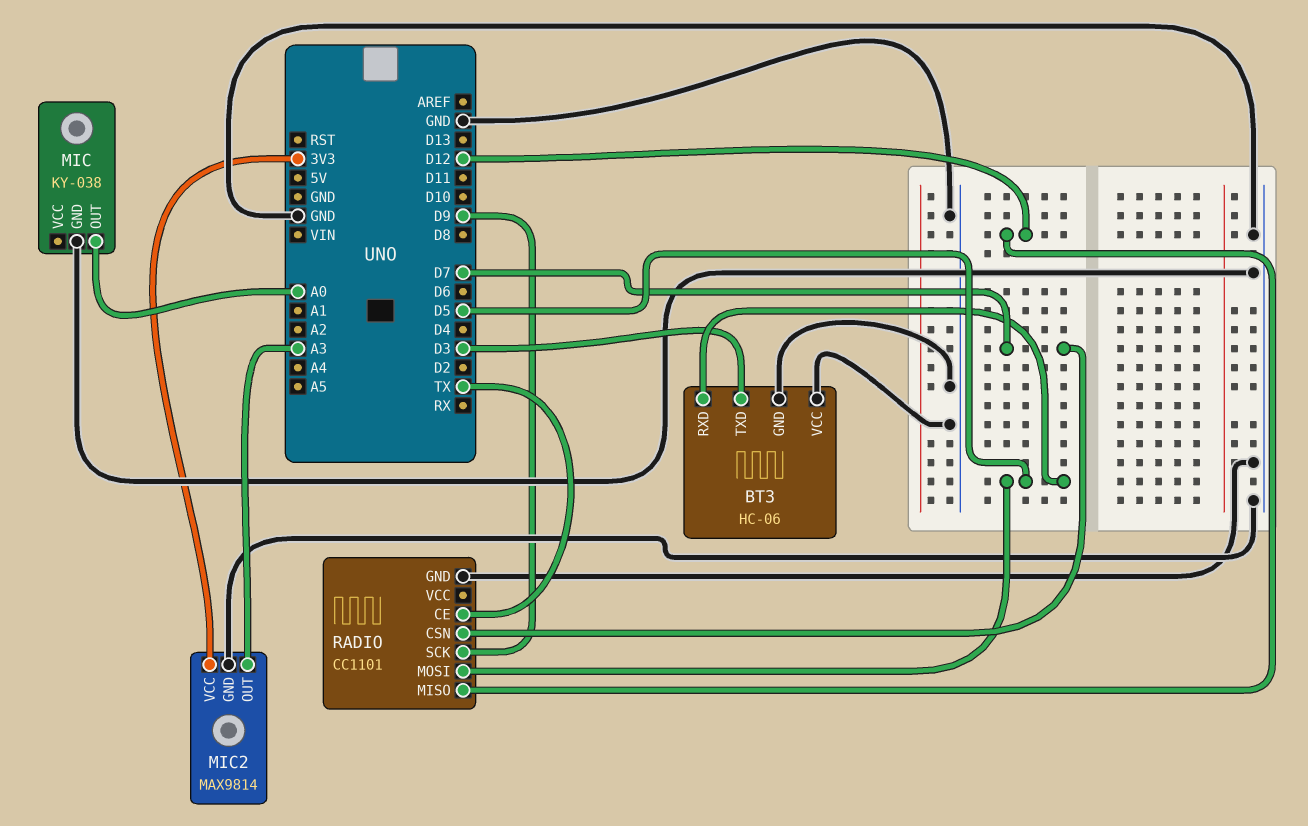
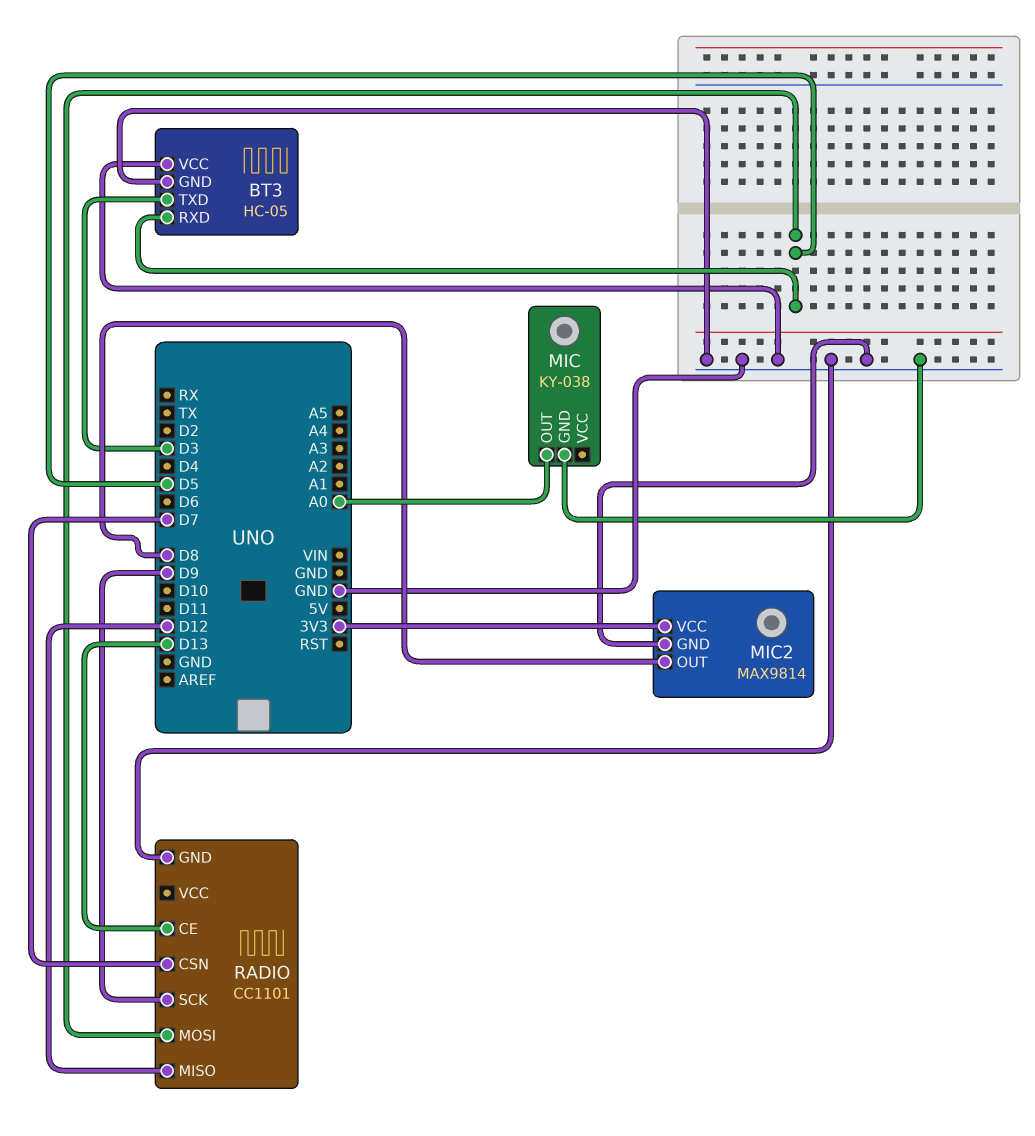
BT3: HC-06 -> HC-05
MIC2 pin OUT: A3 -> D8
RADIO pin CE: TX -> D13

